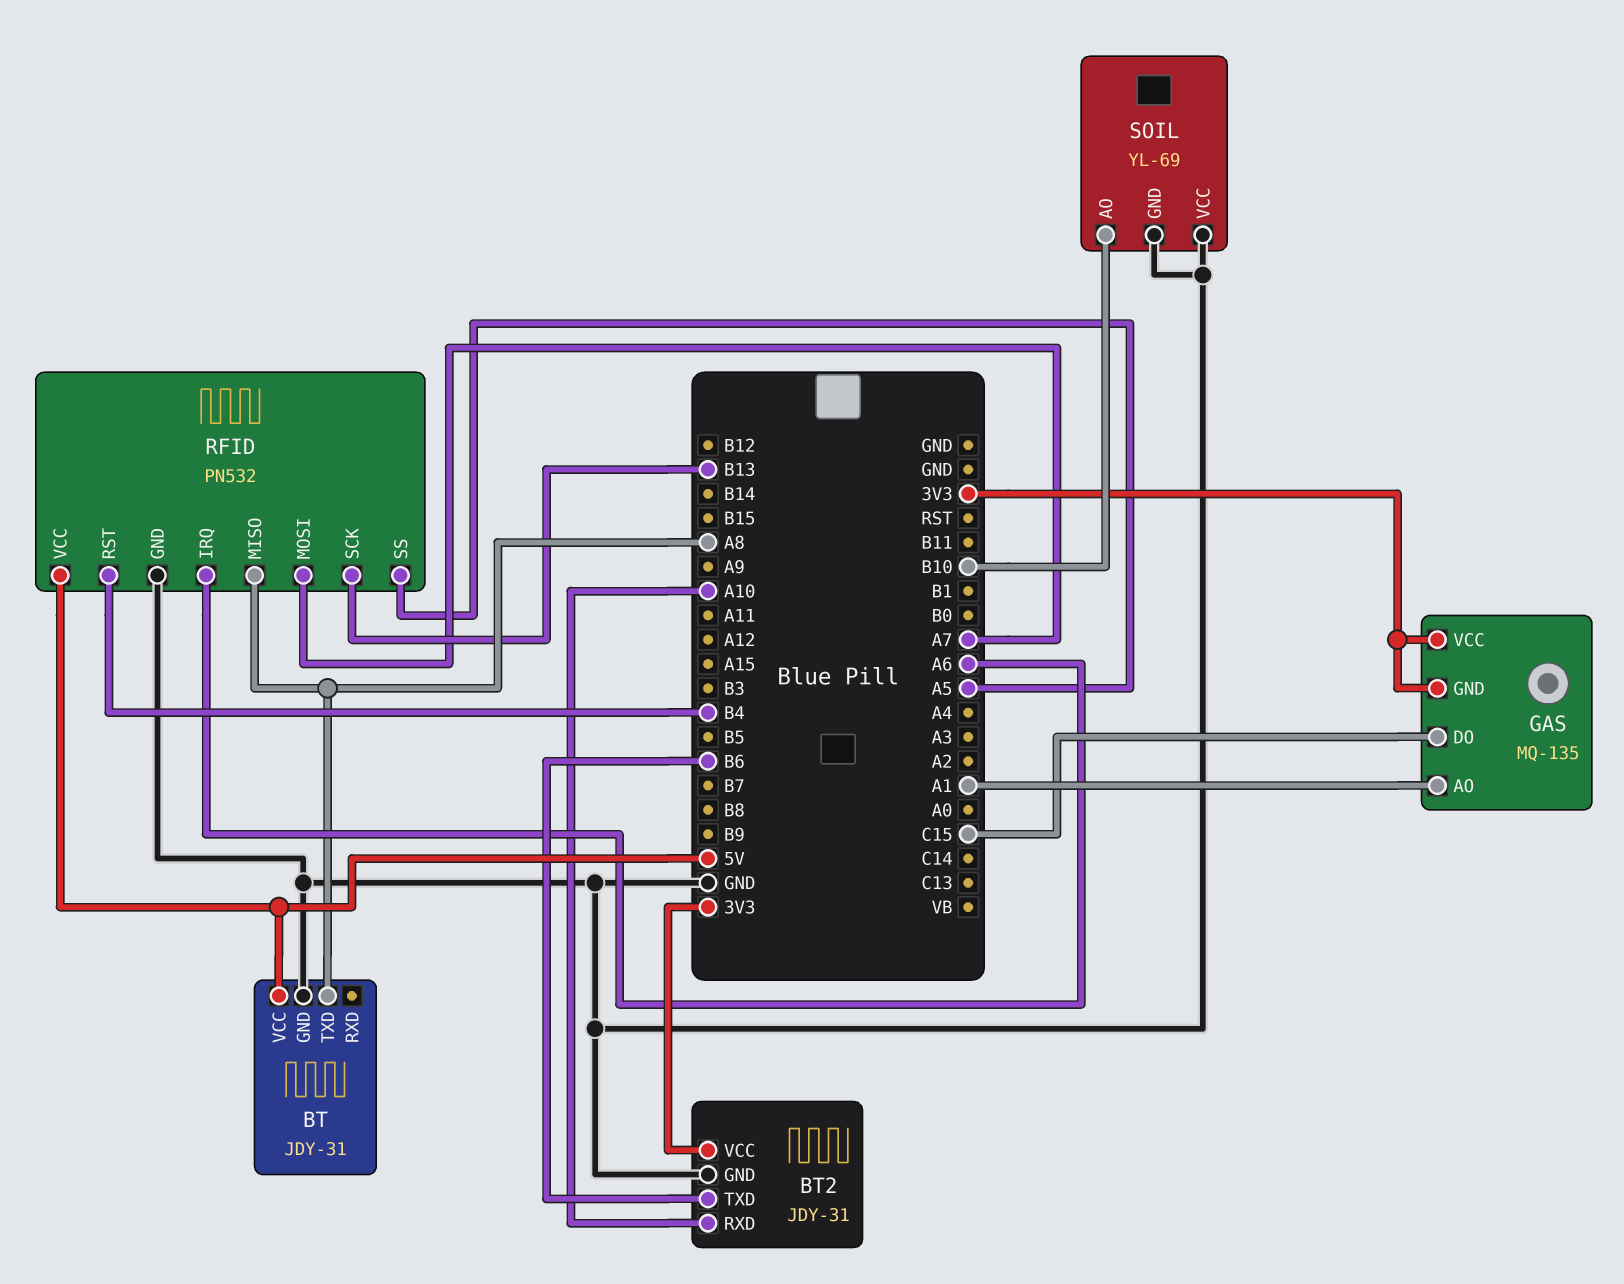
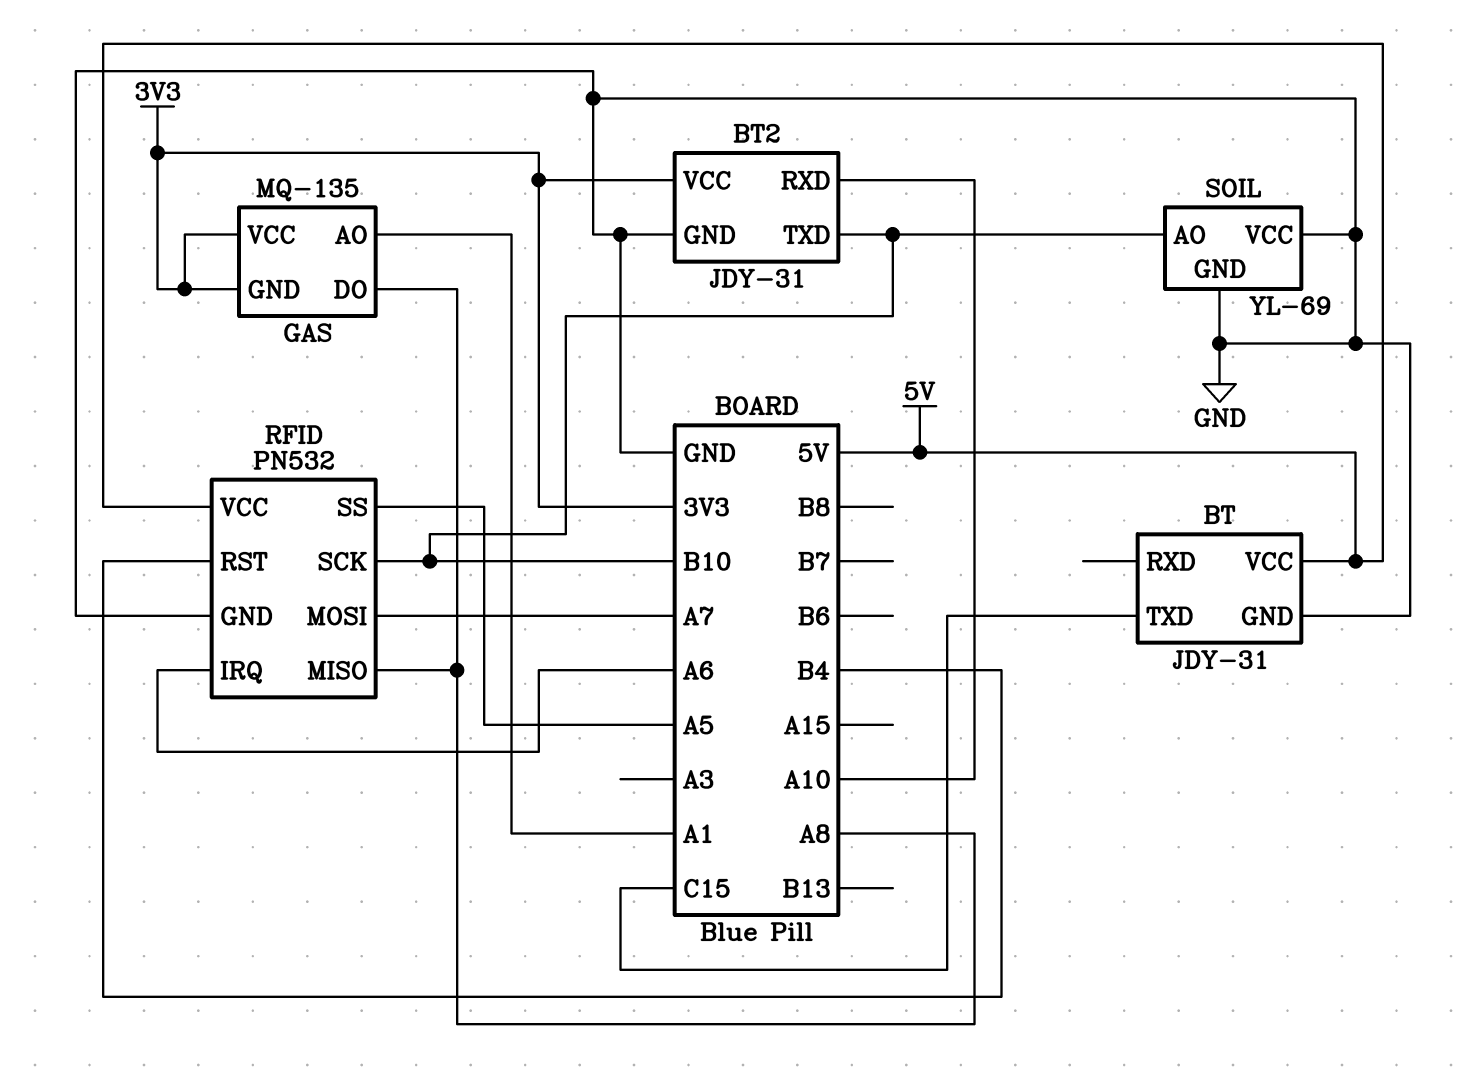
BT pin TXD: A8 -> C15
BT2 pin TXD: B6 -> B10
GAS pin DO: C15 -> A8
RFID pin SCK: B13 -> B10

